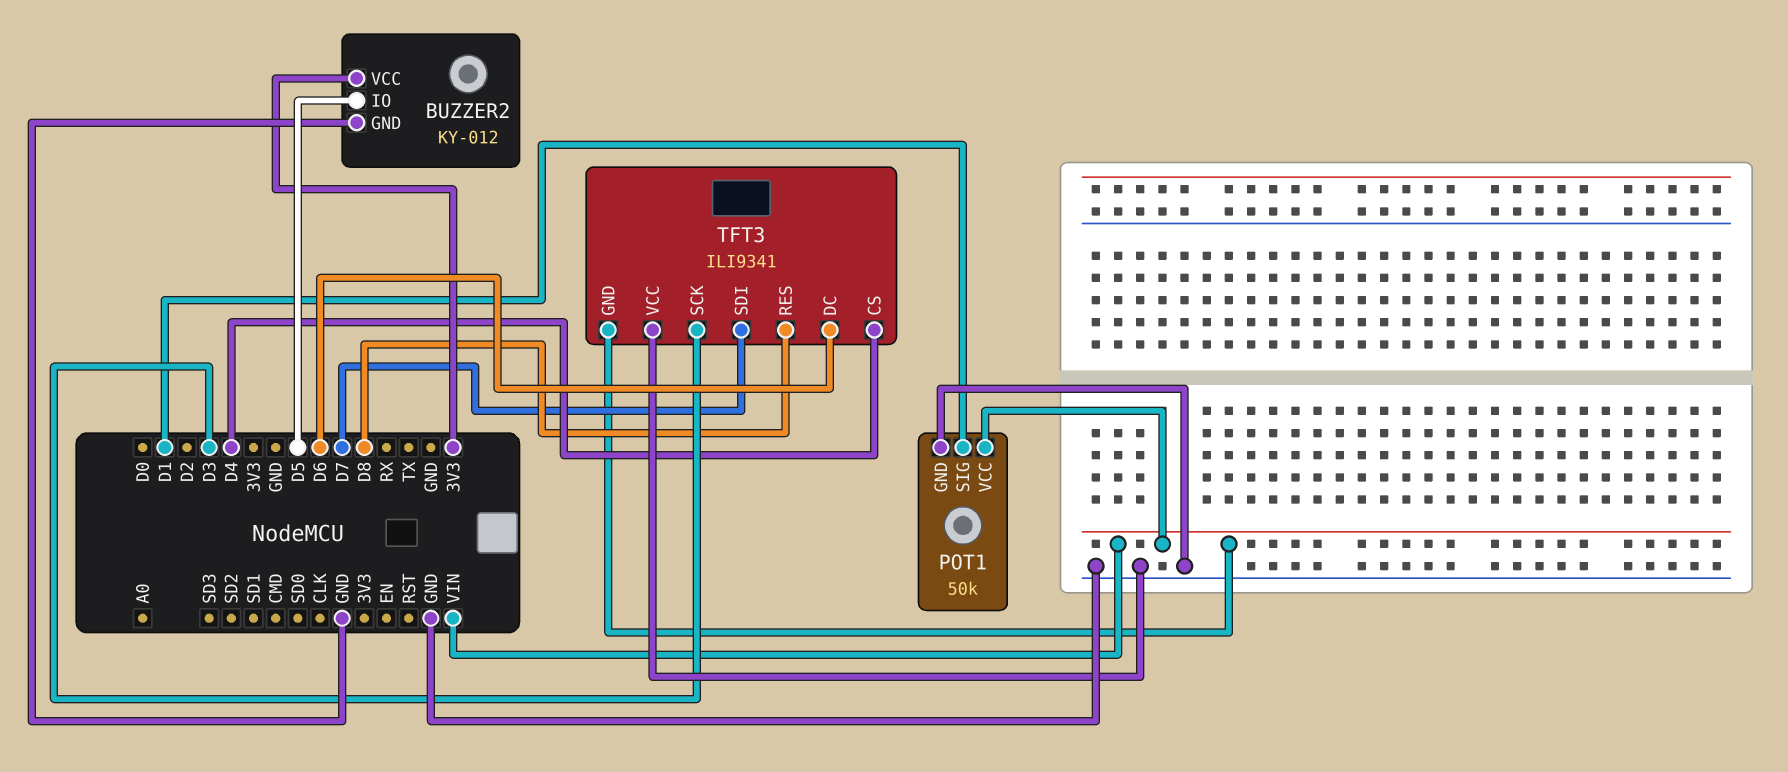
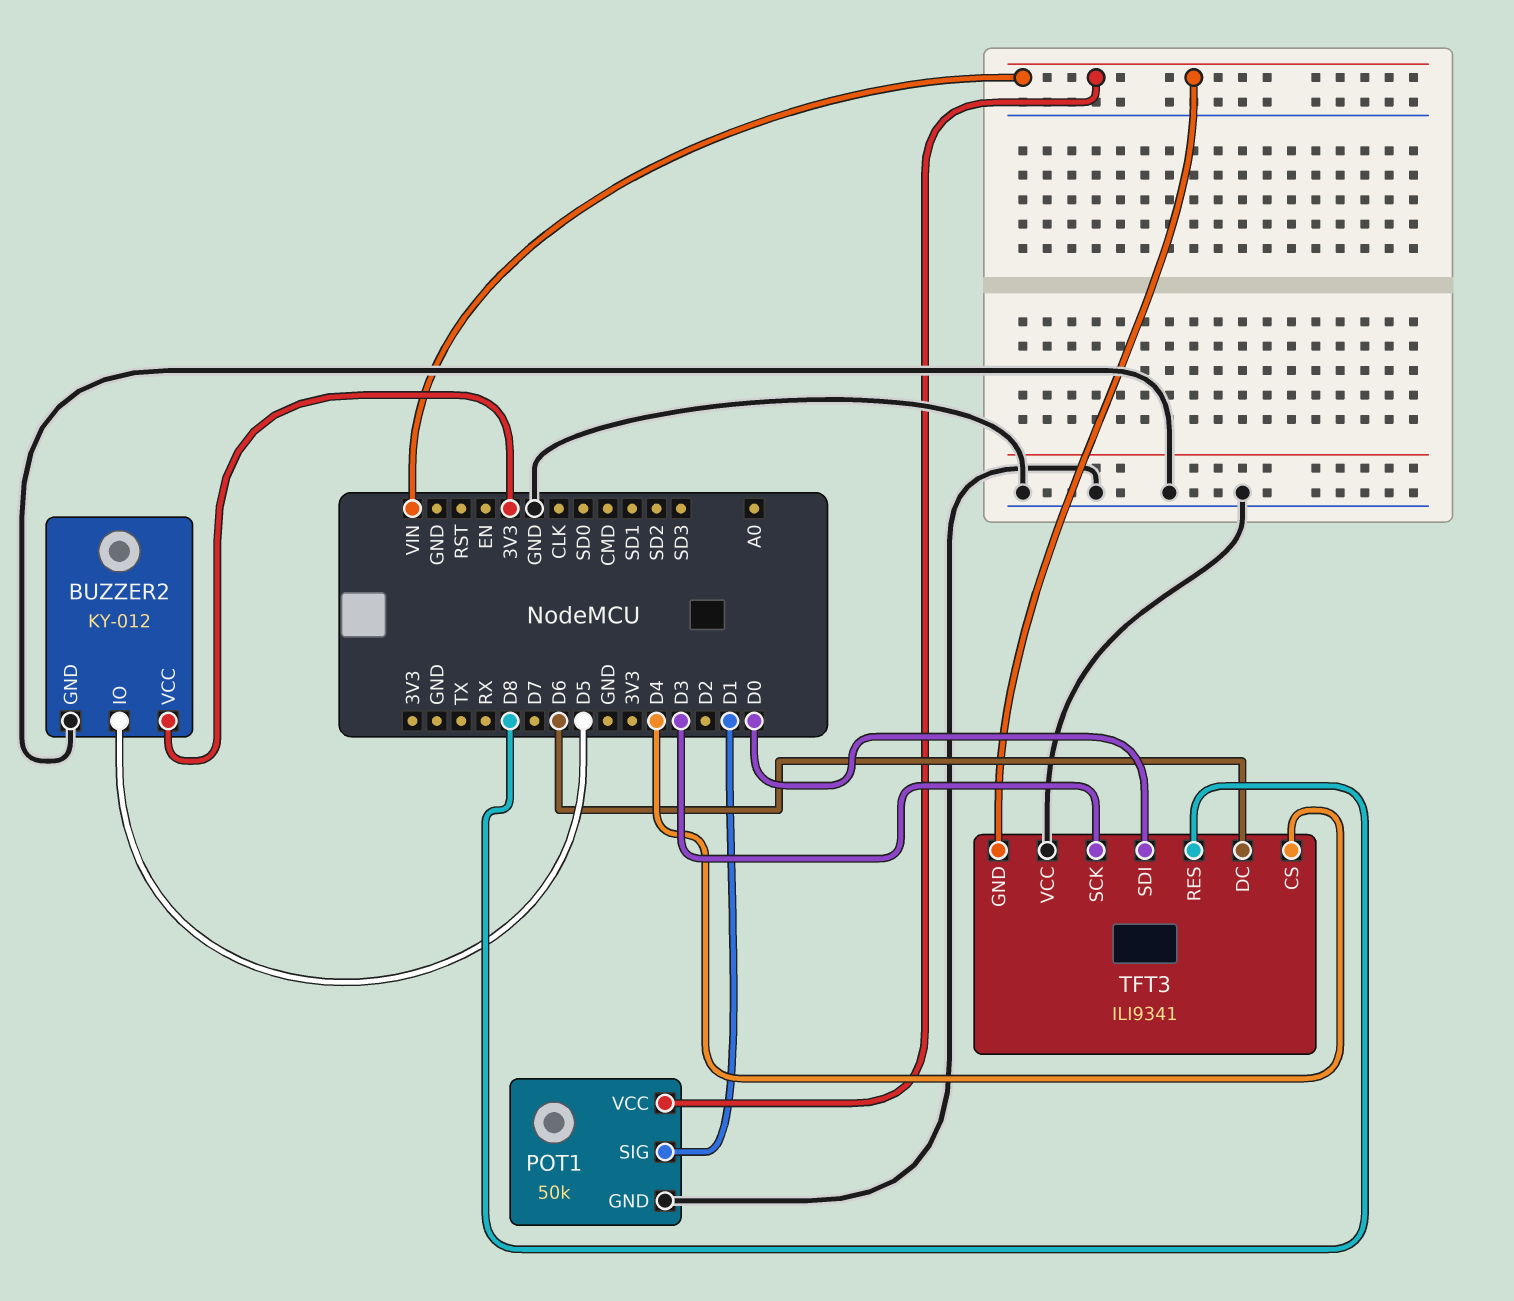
TFT3 pin SDI: D7 -> D0

